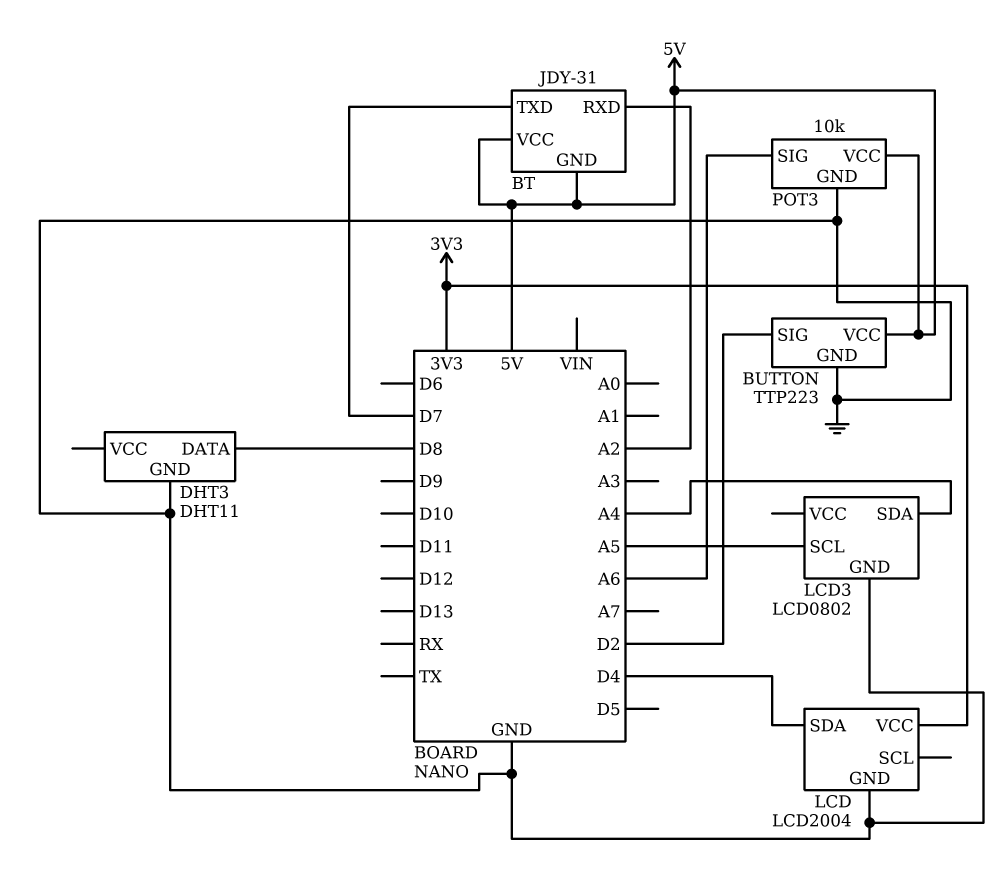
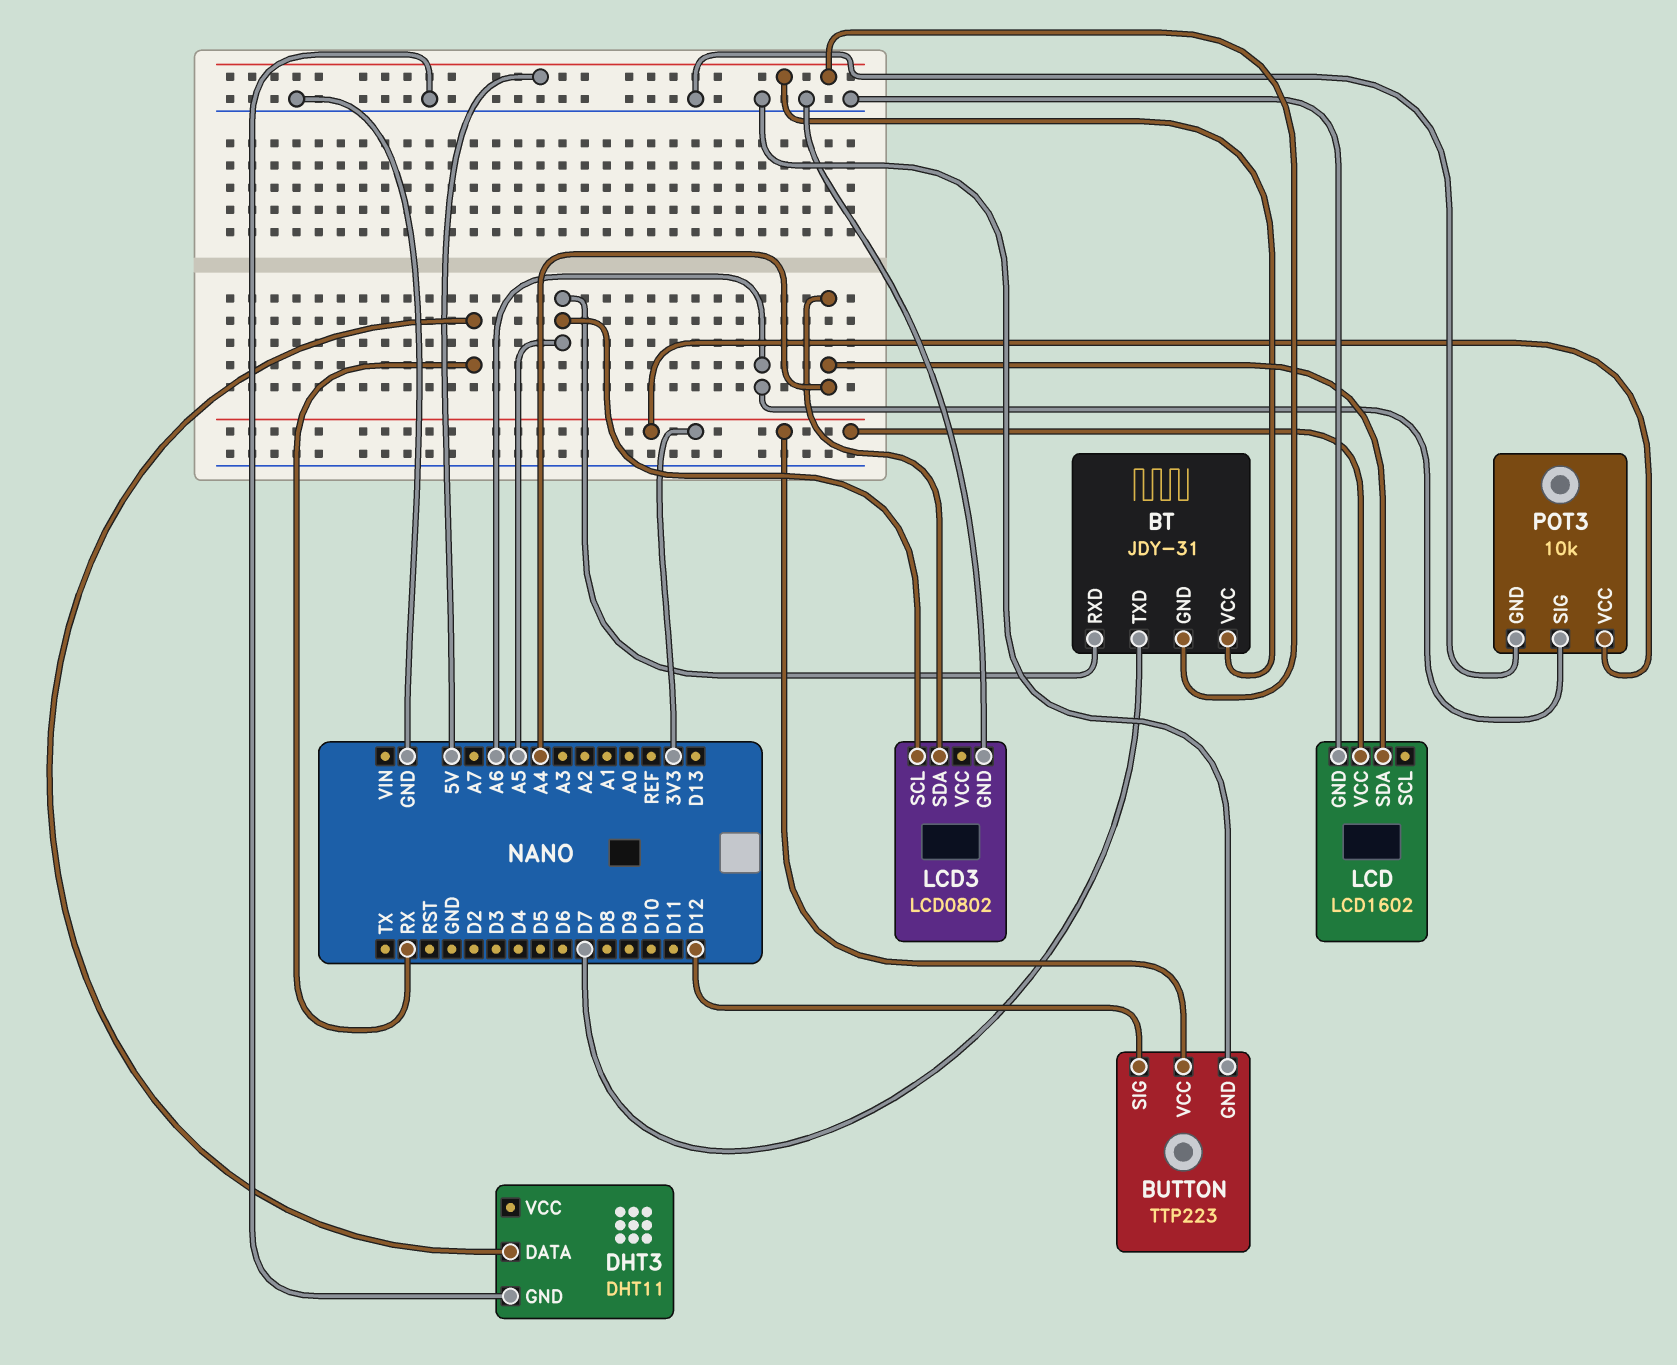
BT pin RXD: A2 -> A5
BUTTON pin SIG: D2 -> D12
BUTTON pin VCC: 5V -> 3V3
DHT3 pin DATA: D8 -> RX
LCD: LCD2004 -> LCD1602
LCD pin SDA: D4 -> A4
POT3 pin VCC: 5V -> 3V3

